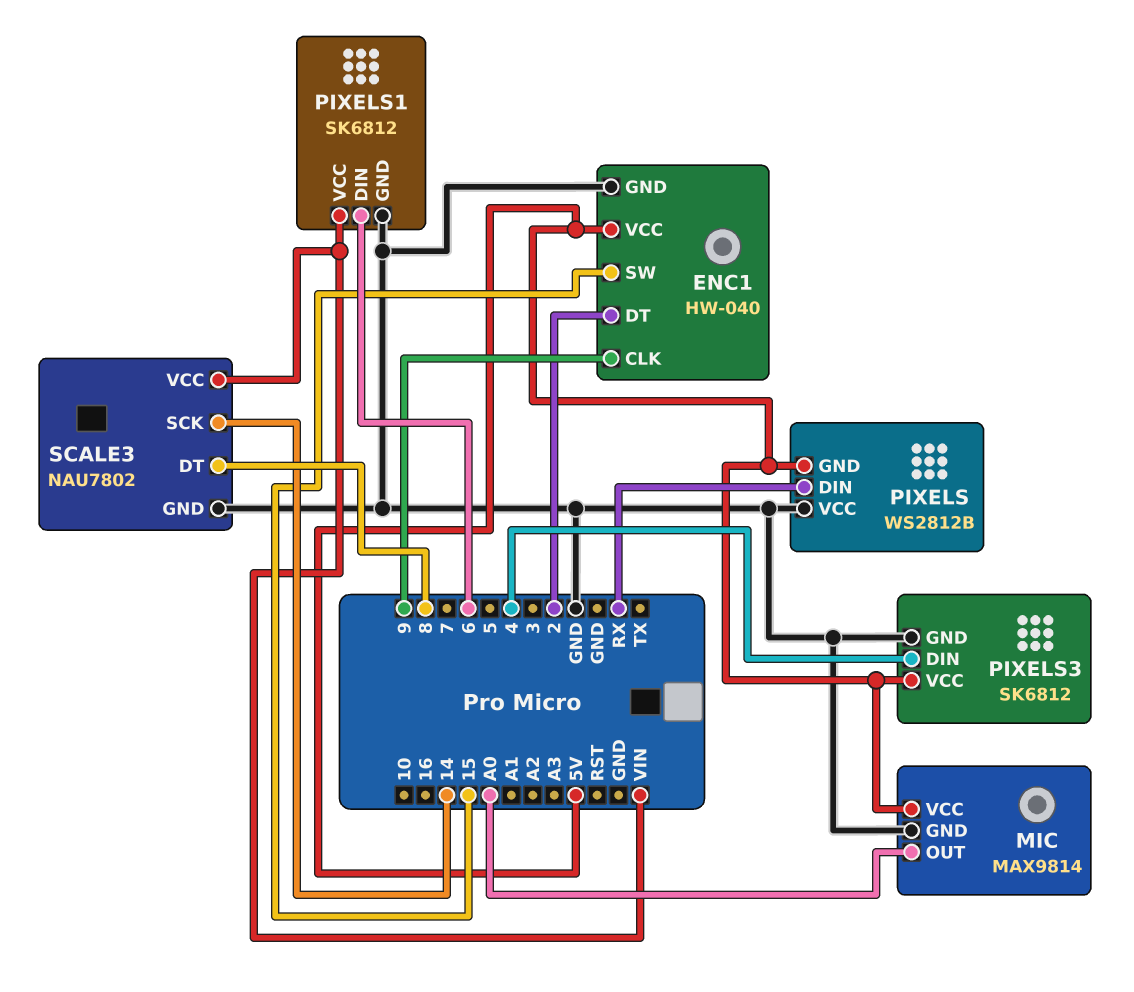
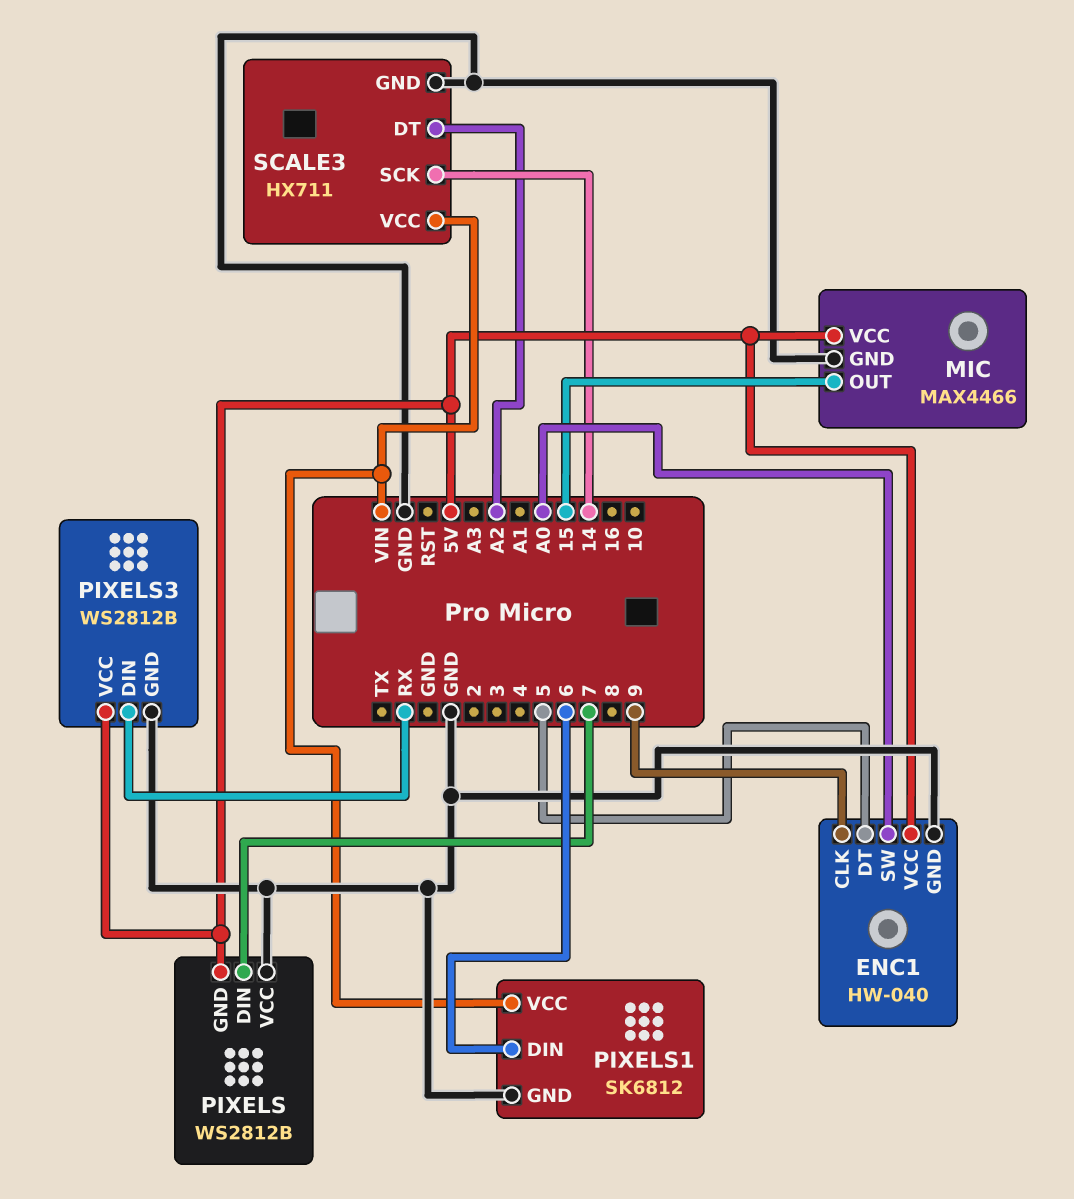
ENC1 pin DT: 2 -> 5
ENC1 pin SW: 15 -> A0
MIC: MAX9814 -> MAX4466
MIC pin OUT: A0 -> 15
PIXELS pin DIN: RX -> 7
PIXELS3: SK6812 -> WS2812B
PIXELS3 pin DIN: 4 -> RX
SCALE3: NAU7802 -> HX711
SCALE3 pin DT: 8 -> A2

